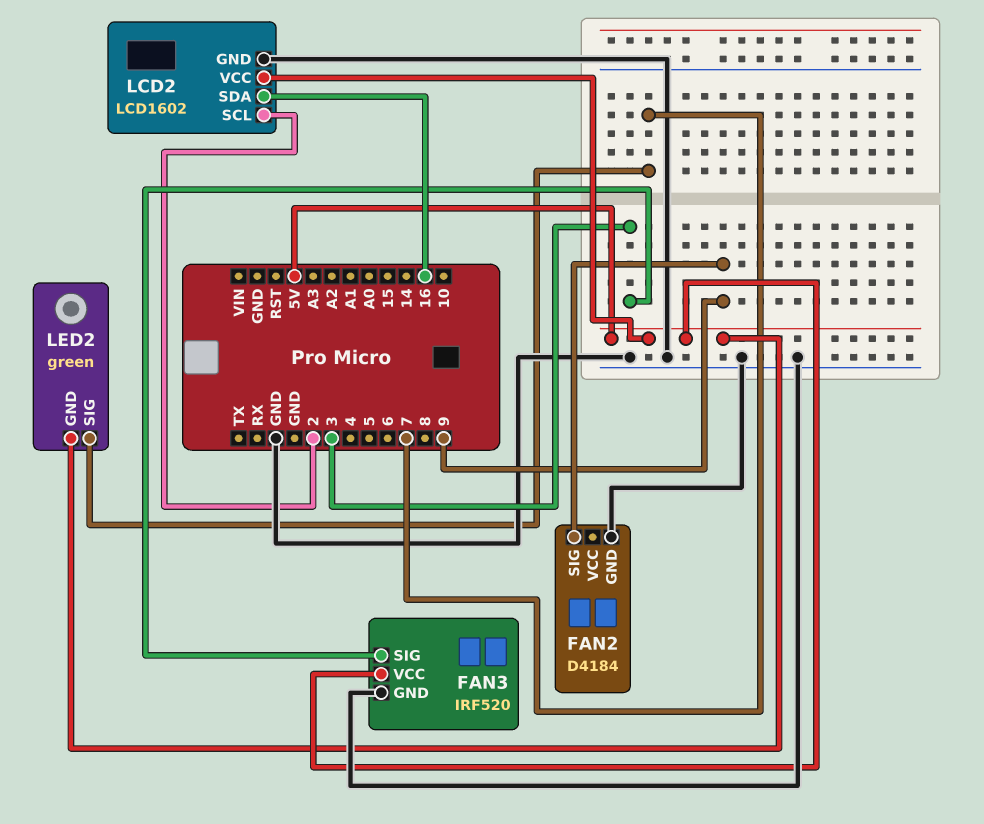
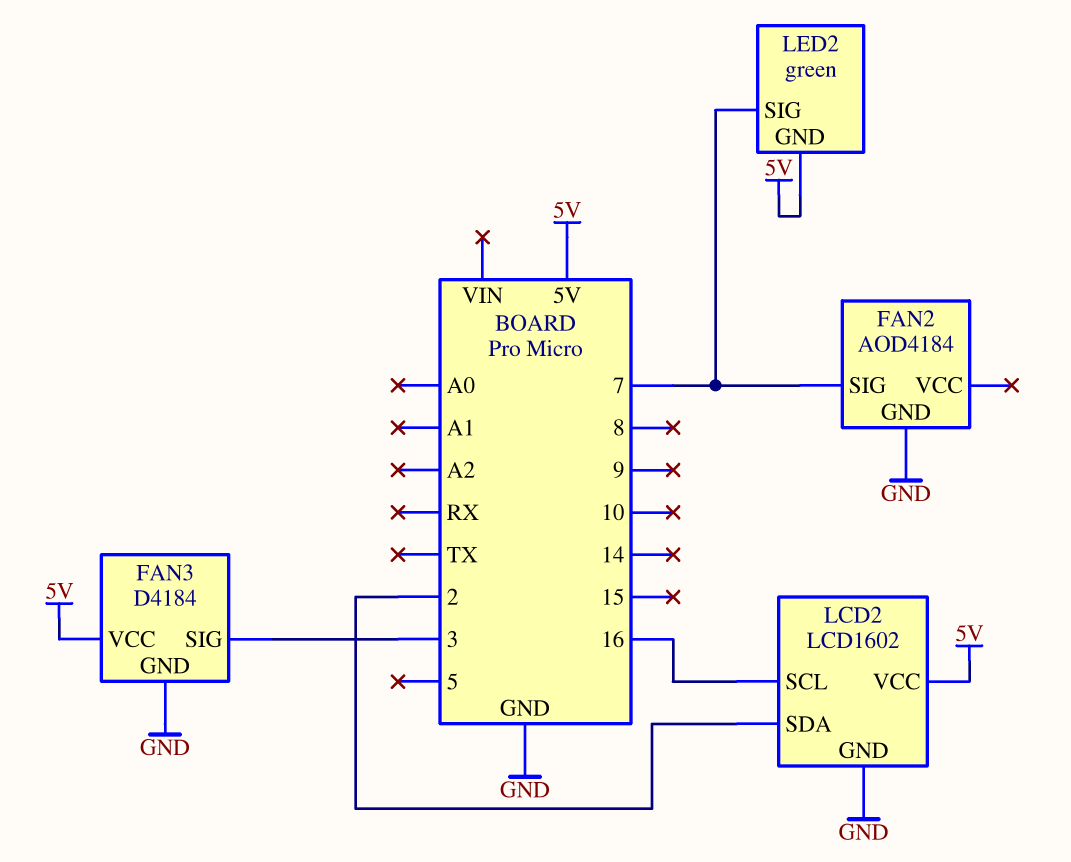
FAN2: D4184 -> AOD4184
FAN2 pin SIG: 9 -> 7
FAN3: IRF520 -> D4184
LCD2 pin SCL: 2 -> 16
LCD2 pin SDA: 16 -> 2

